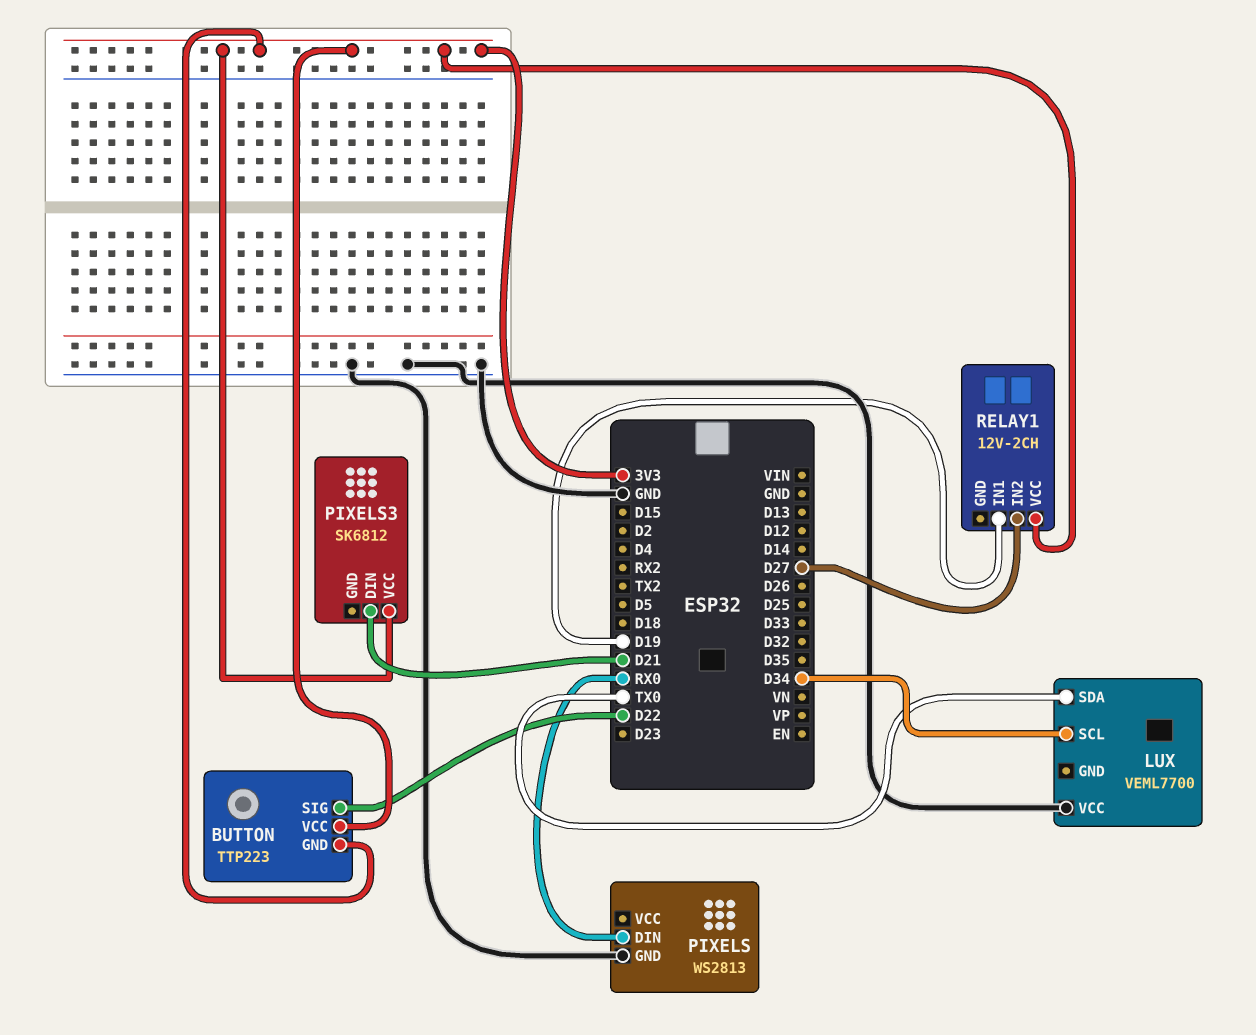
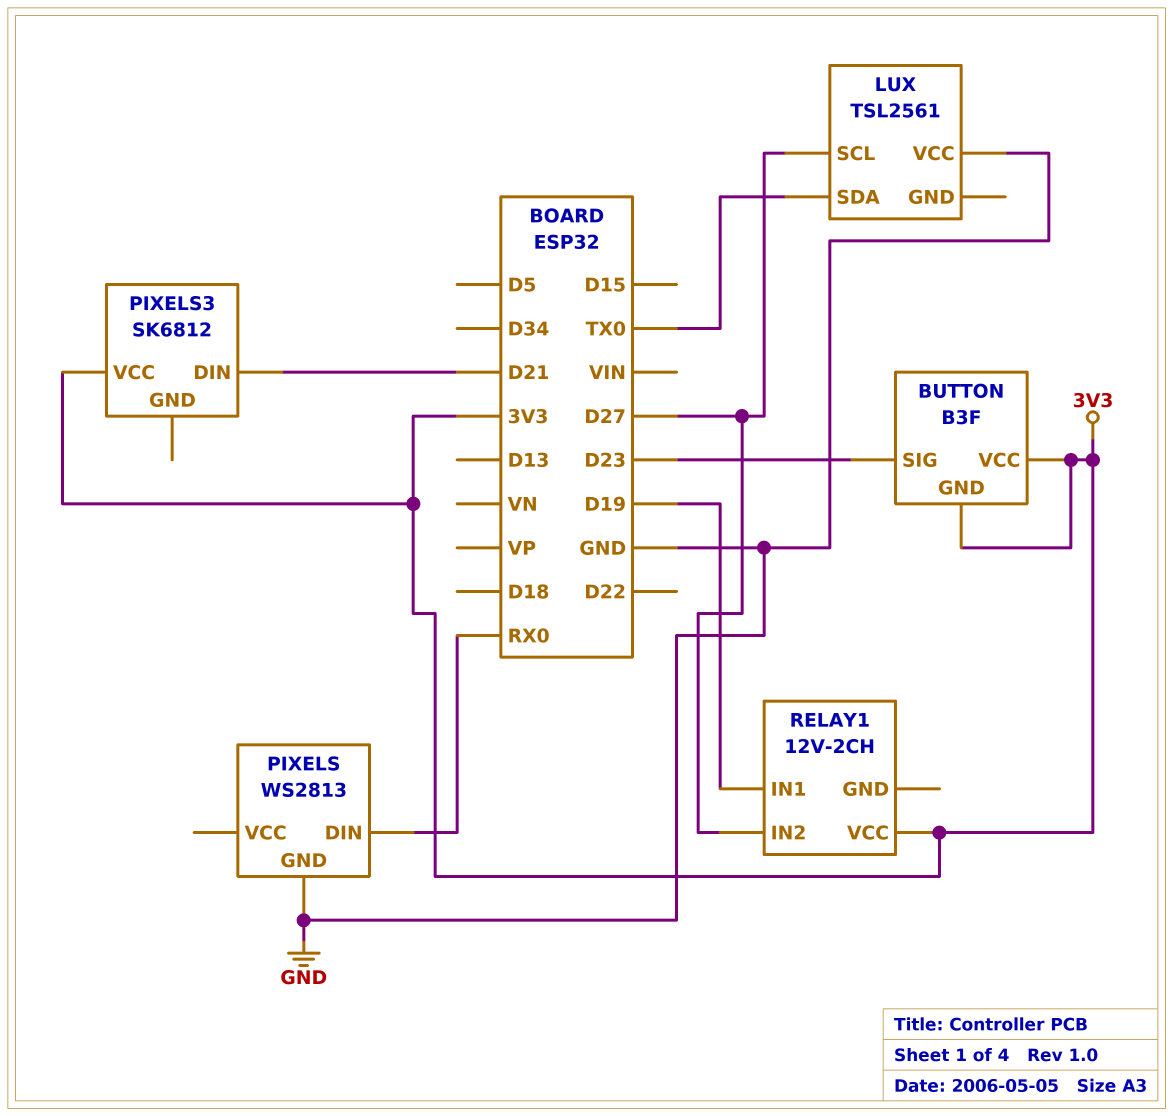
BUTTON: TTP223 -> B3F
BUTTON pin SIG: D22 -> D23
LUX: VEML7700 -> TSL2561
LUX pin SCL: D34 -> D27

